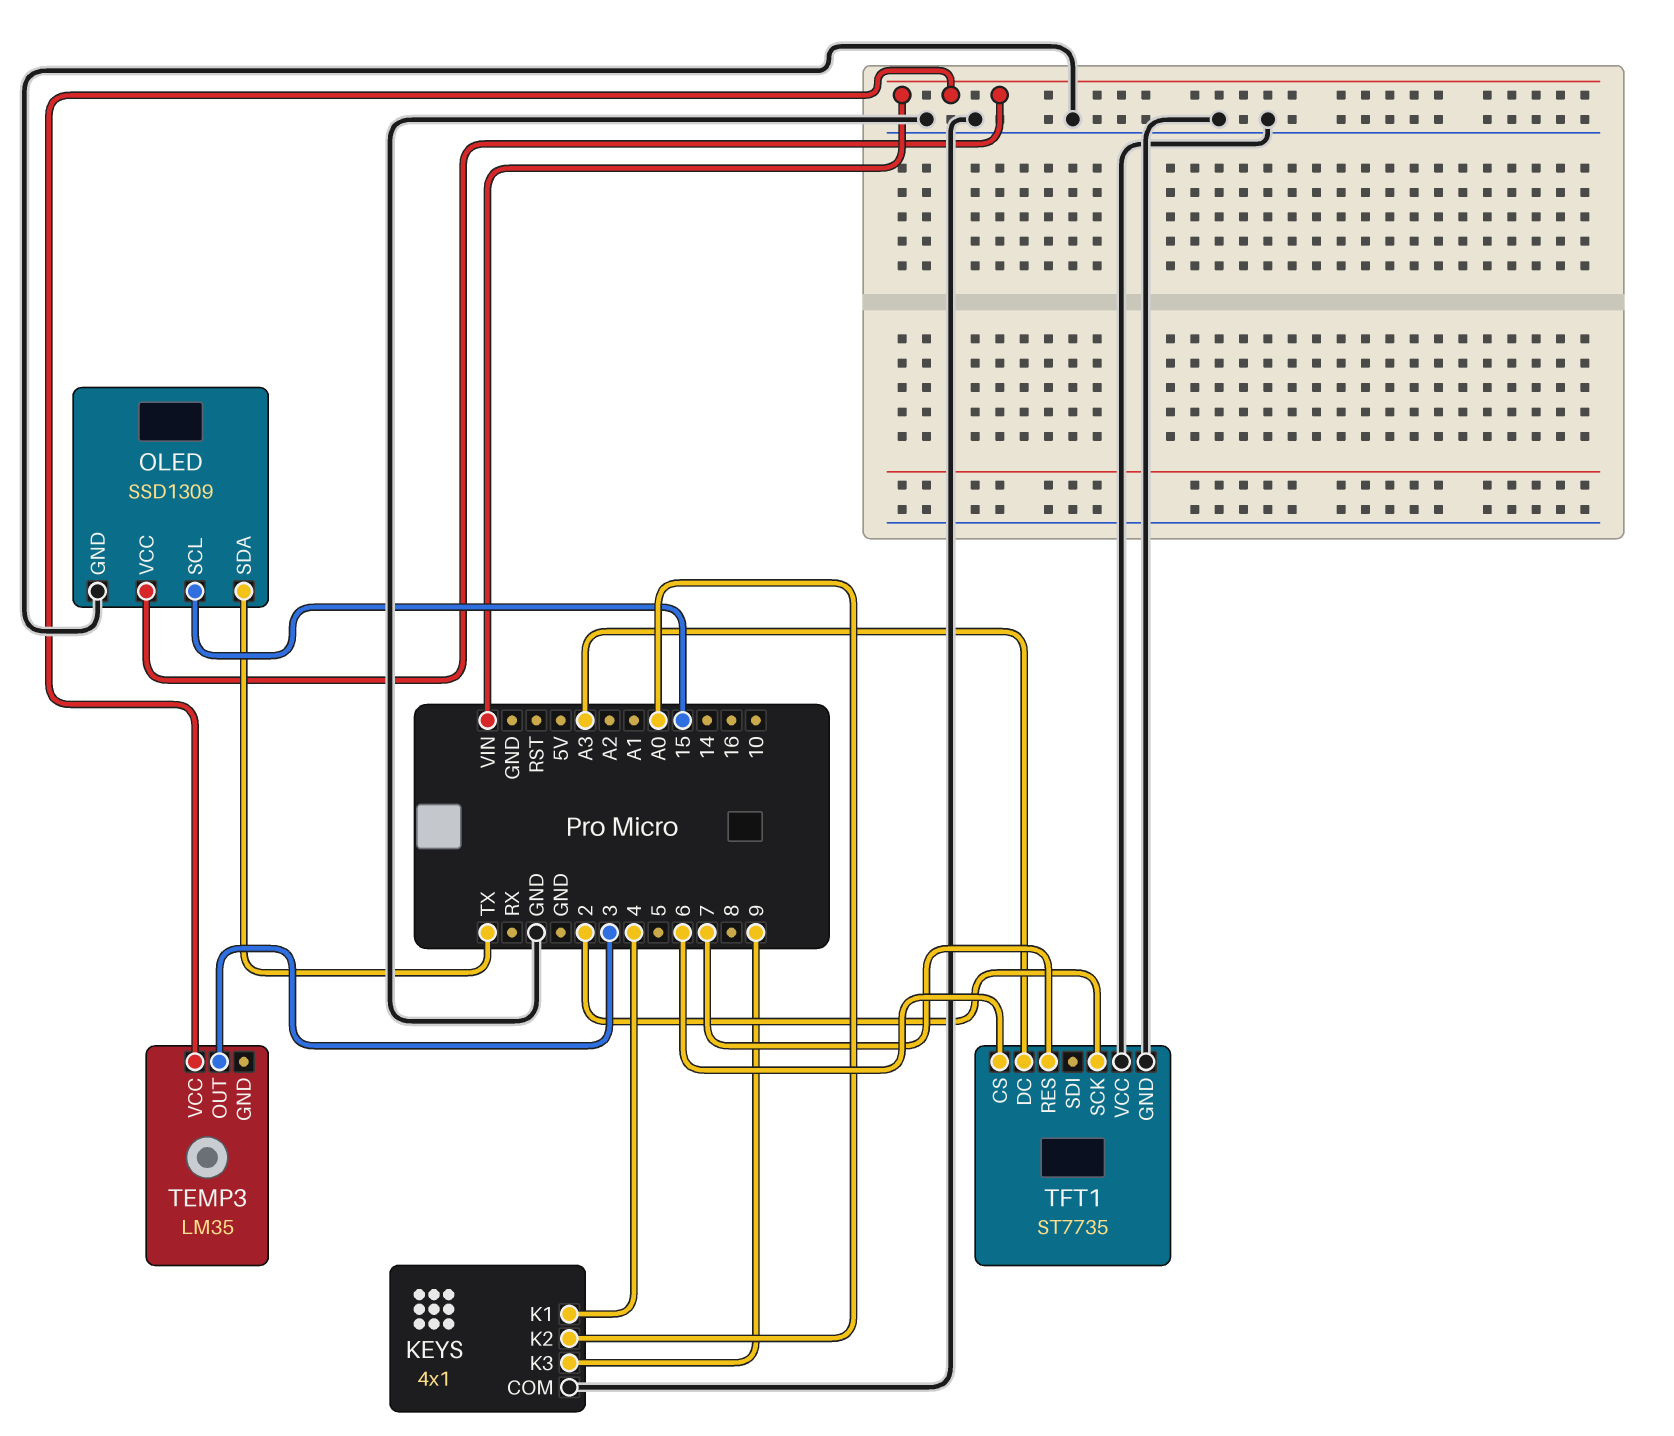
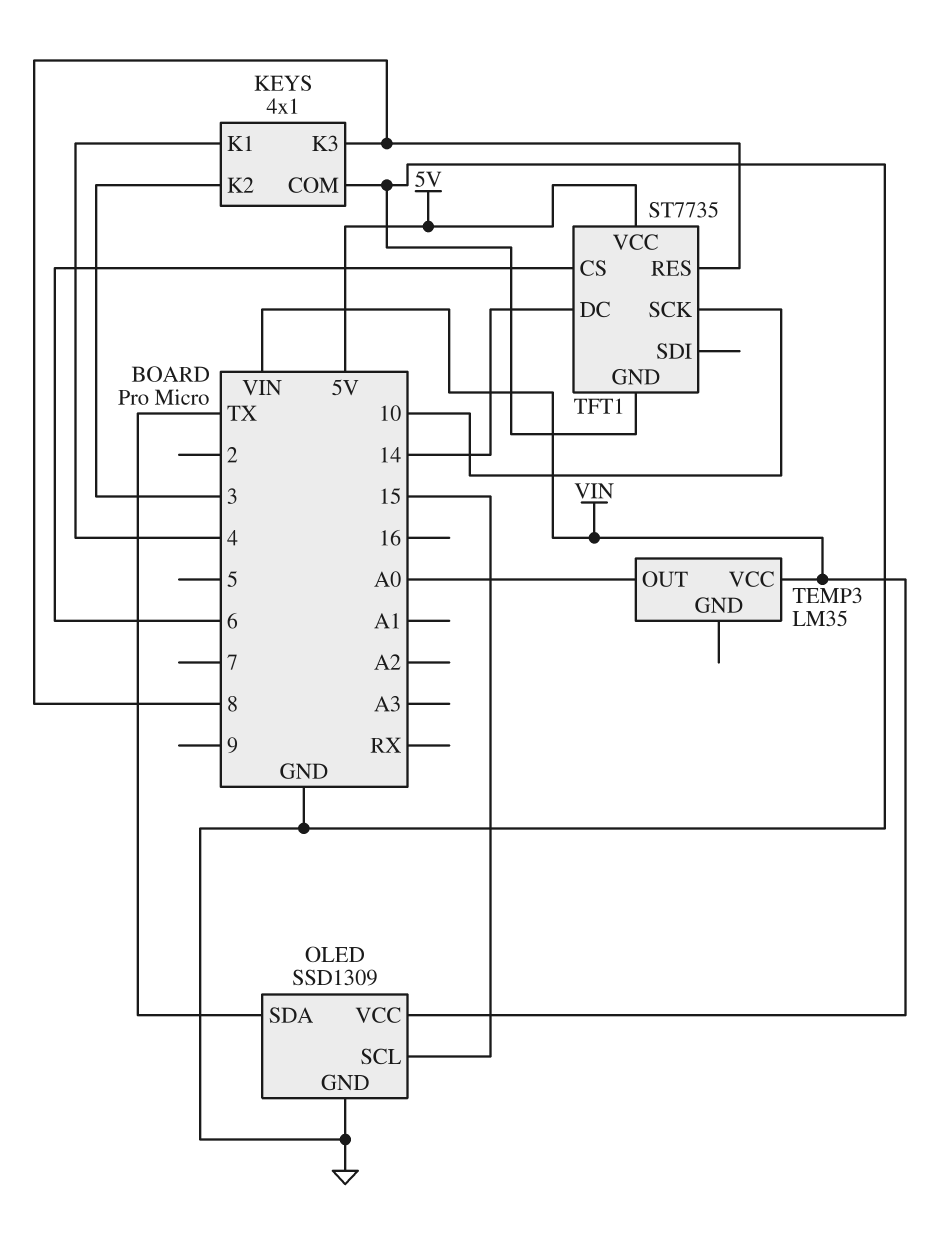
KEYS pin K2: A0 -> 3
KEYS pin K3: 9 -> 8
TEMP3 pin OUT: 3 -> A0
TFT1 pin DC: A3 -> 14
TFT1 pin RES: 7 -> 8
TFT1 pin SCK: 2 -> 10
TFT1 pin VCC: GND -> 5V

